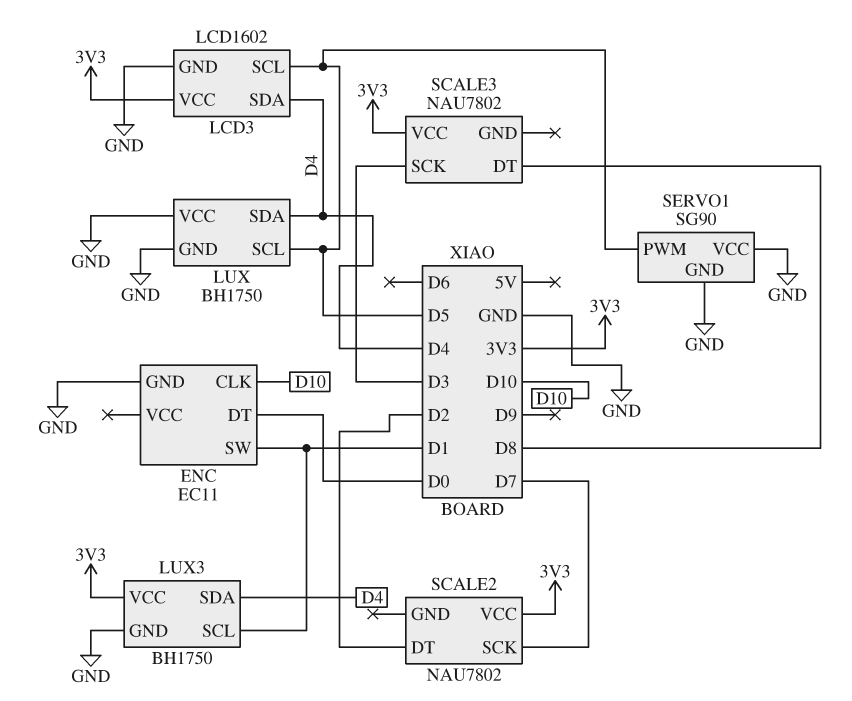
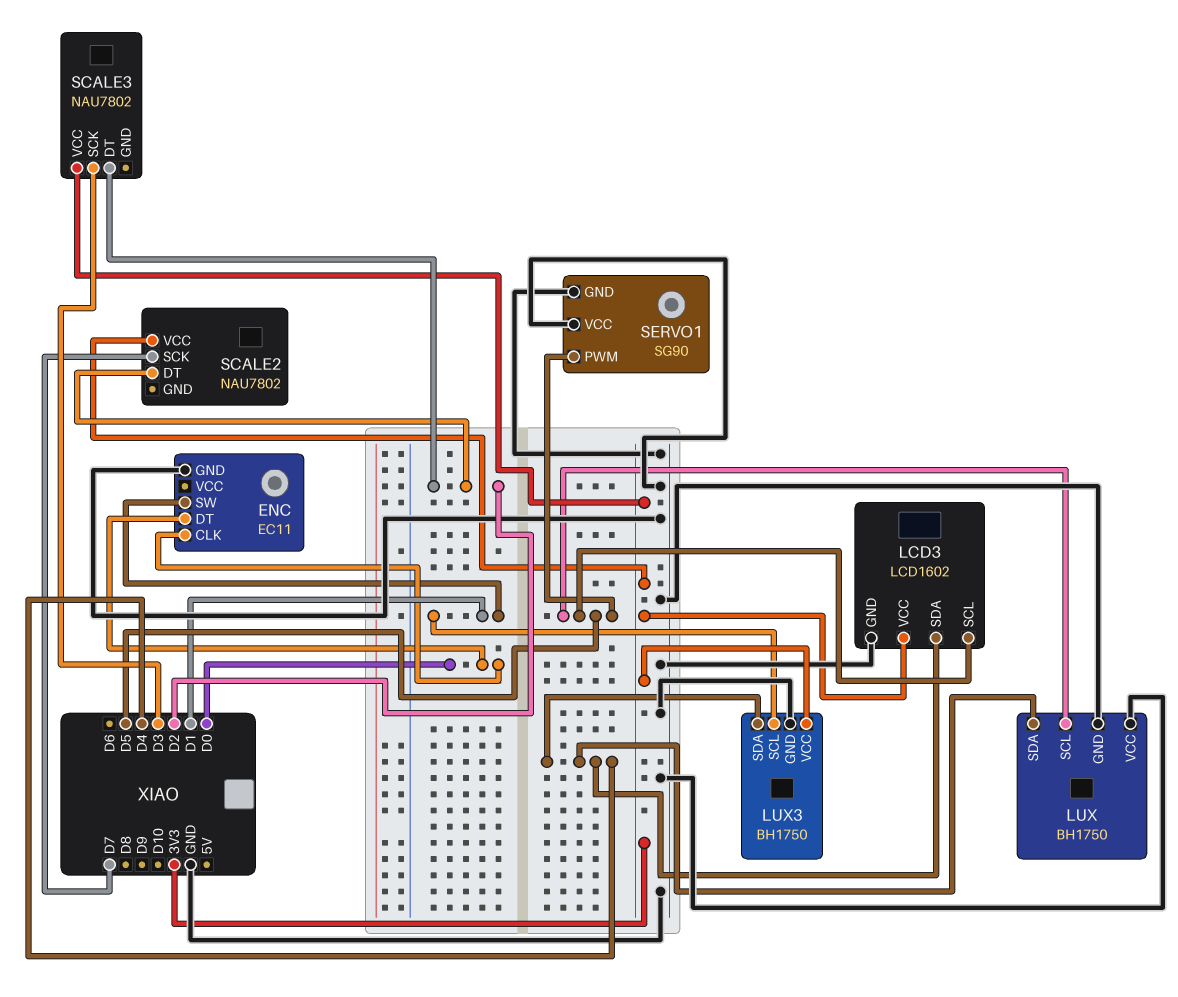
ENC pin CLK: D10 -> D0
SCALE3 pin DT: D8 -> D2

